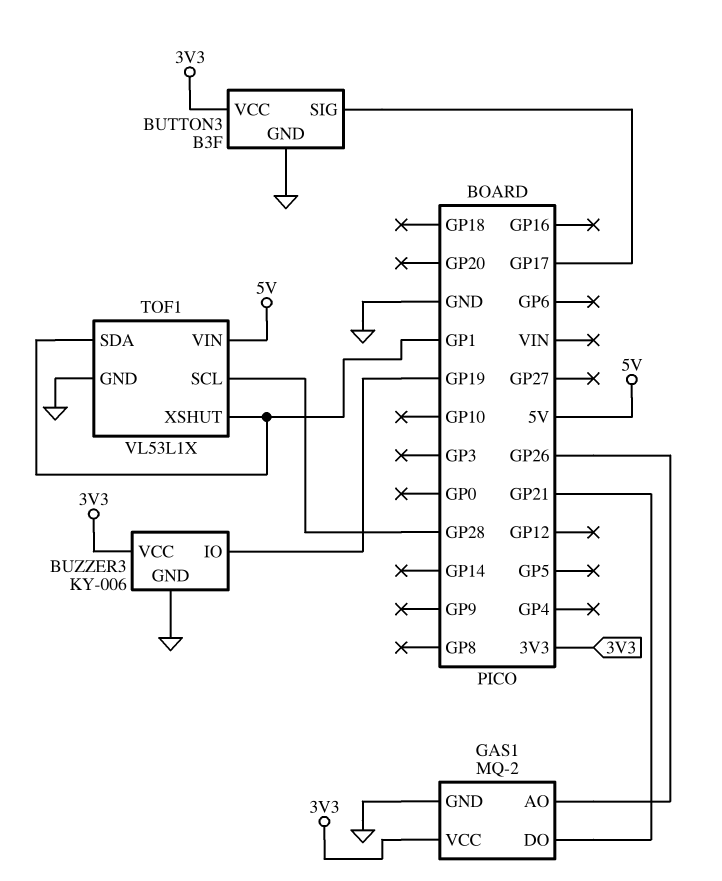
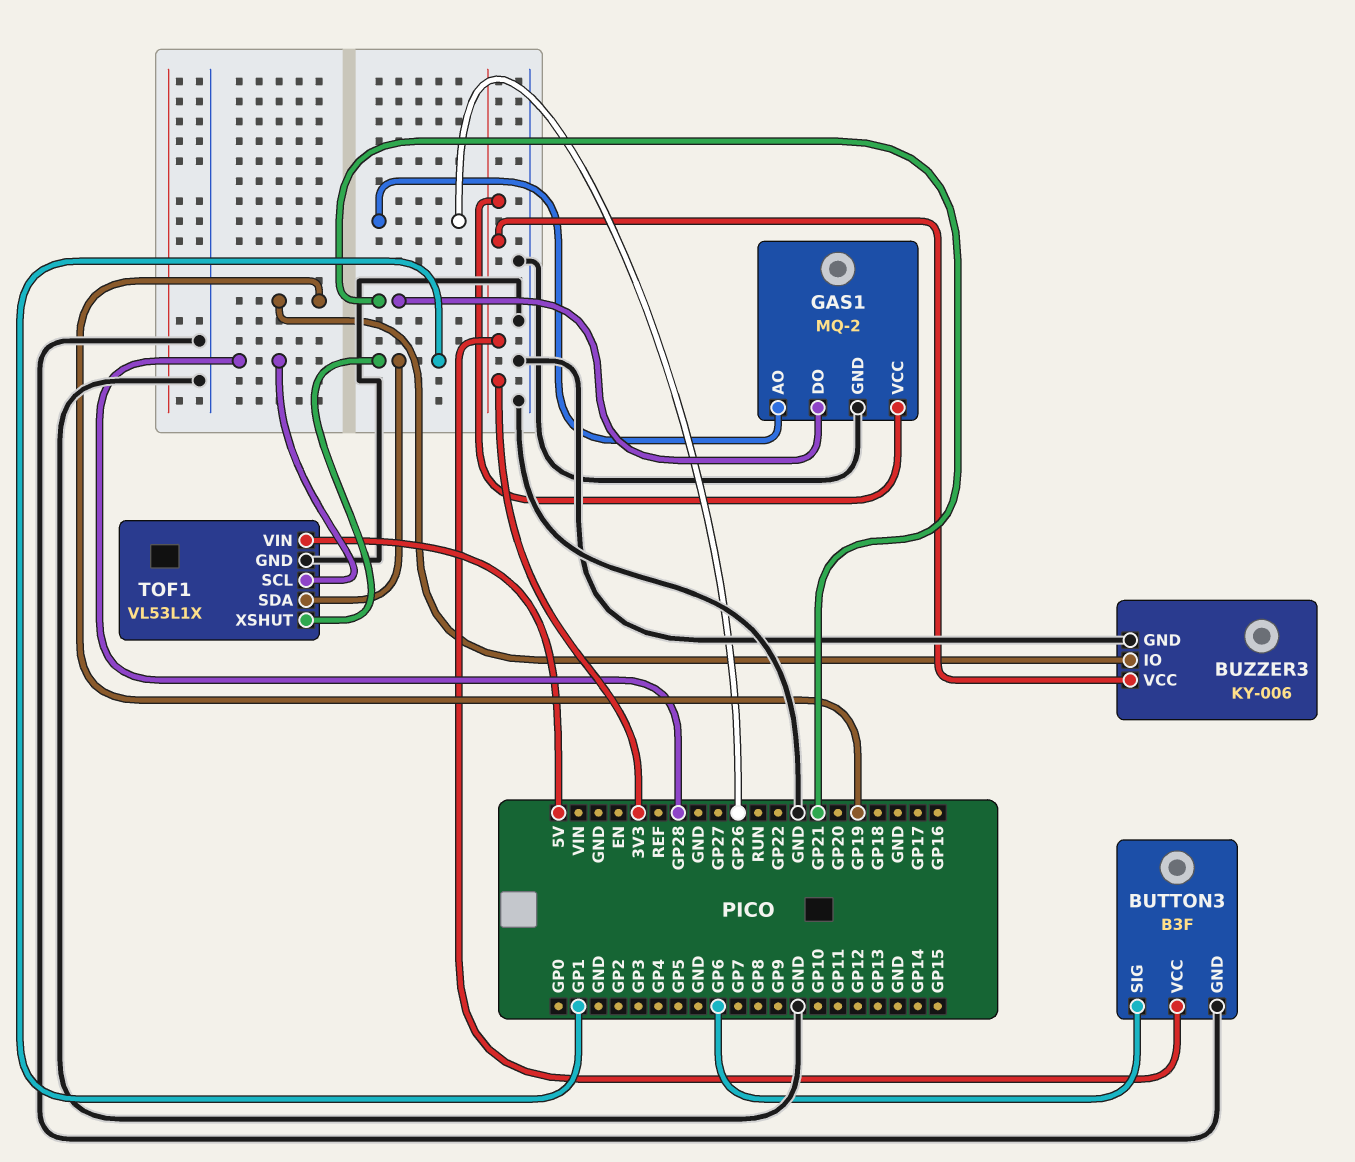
BUTTON3 pin SIG: GP17 -> GP6

